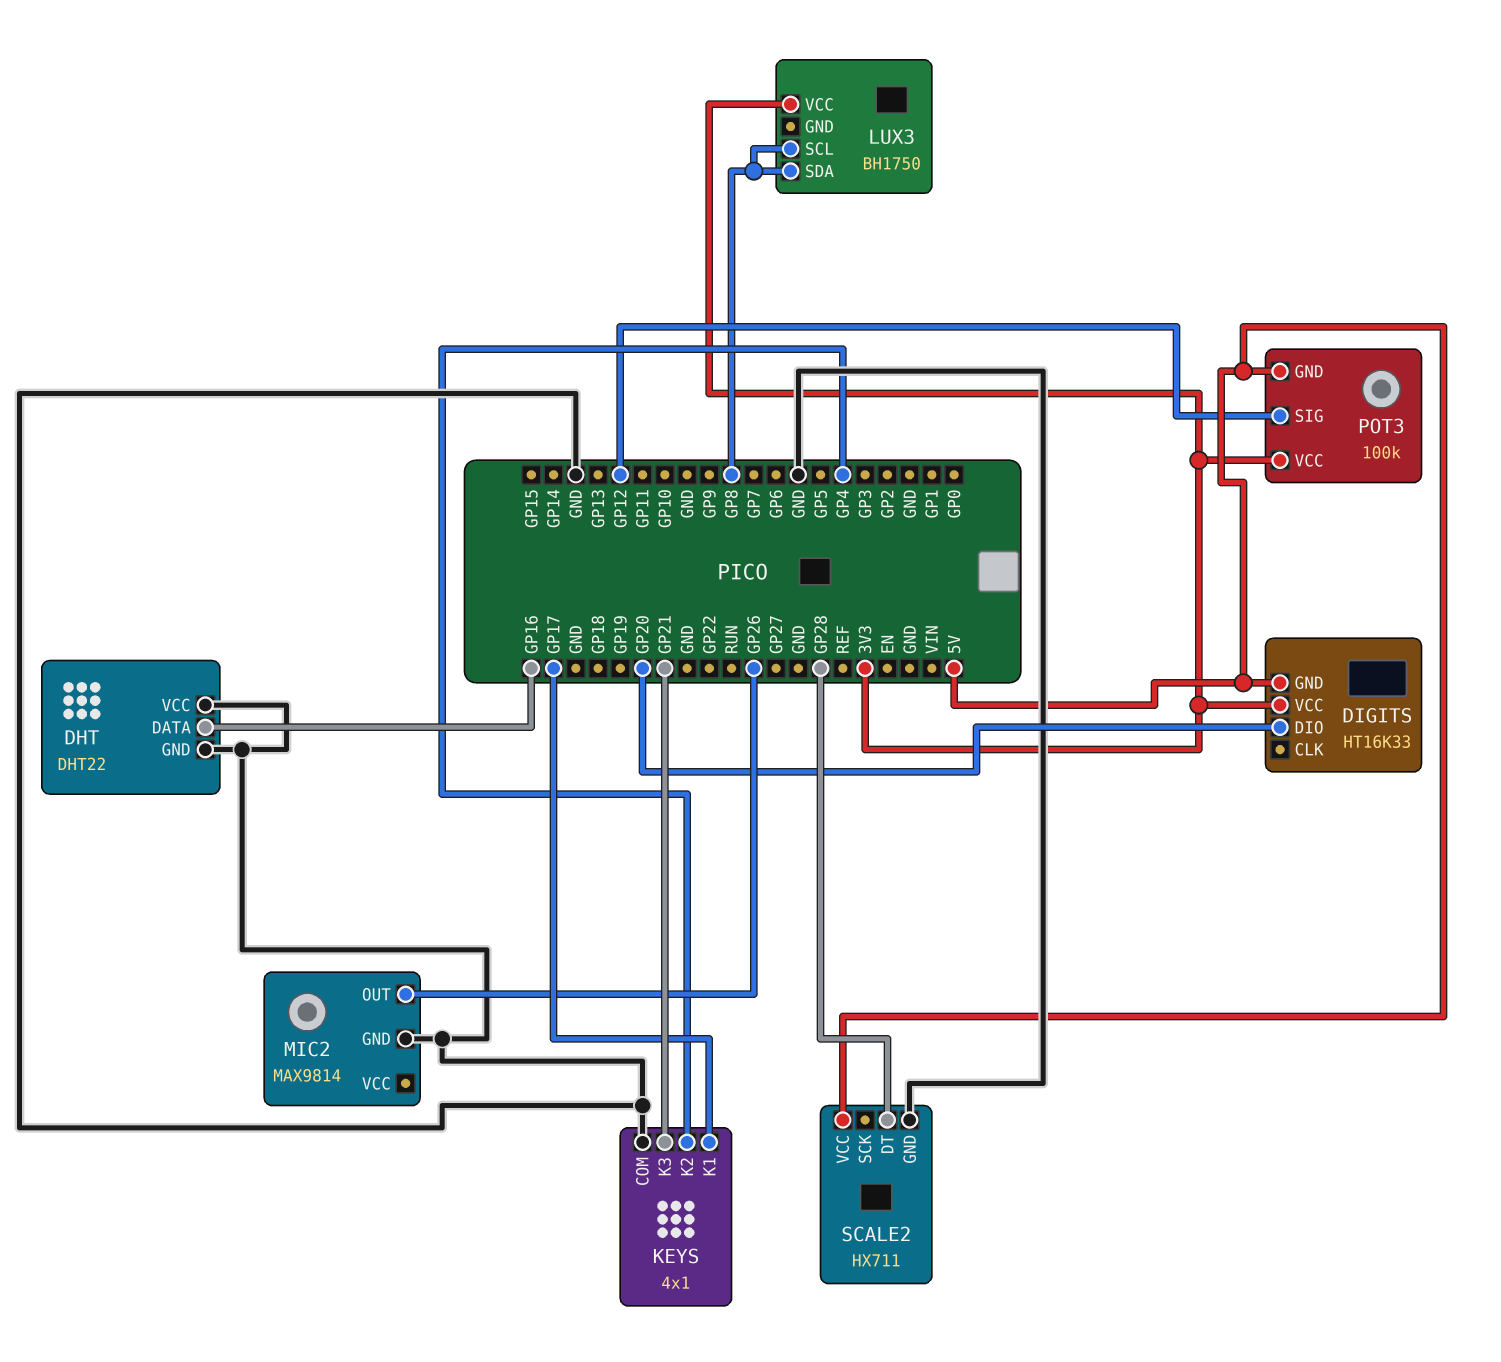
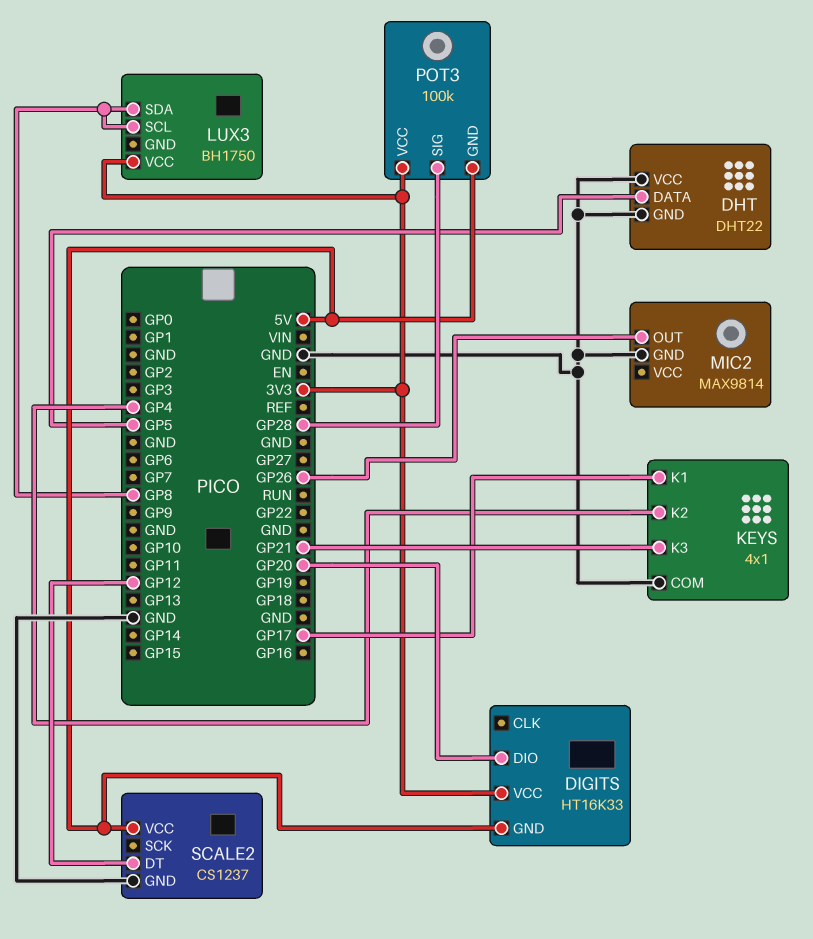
DHT pin DATA: GP16 -> GP5
POT3 pin SIG: GP12 -> GP28
SCALE2: HX711 -> CS1237
SCALE2 pin DT: GP28 -> GP12

